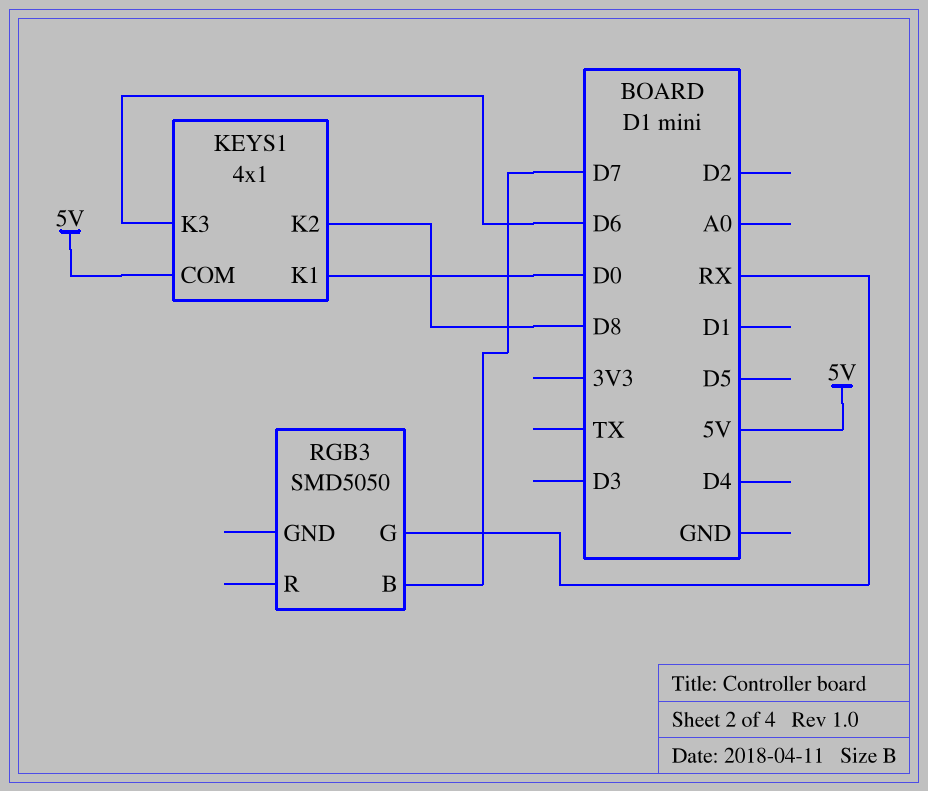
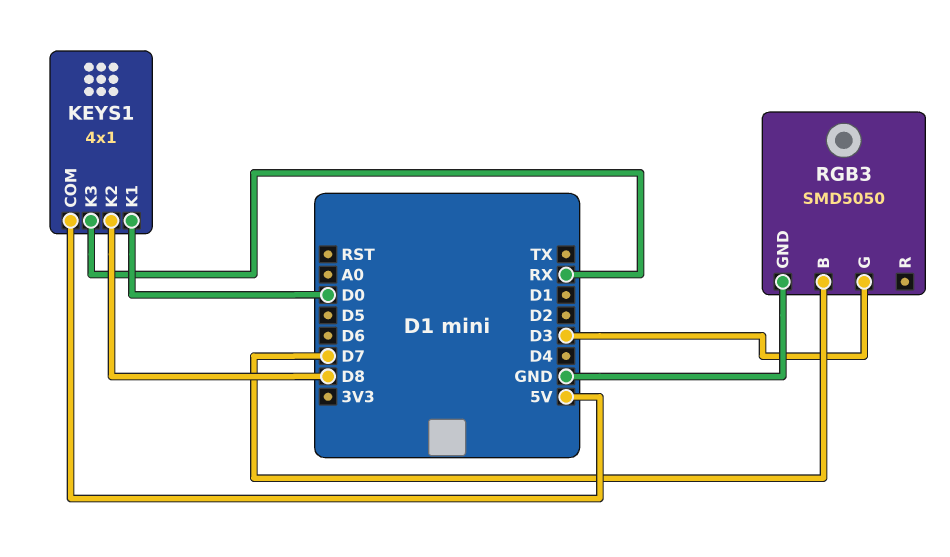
KEYS1 pin K3: D6 -> RX
RGB3 pin G: RX -> D3
RGB3 pin GND: none -> GND

